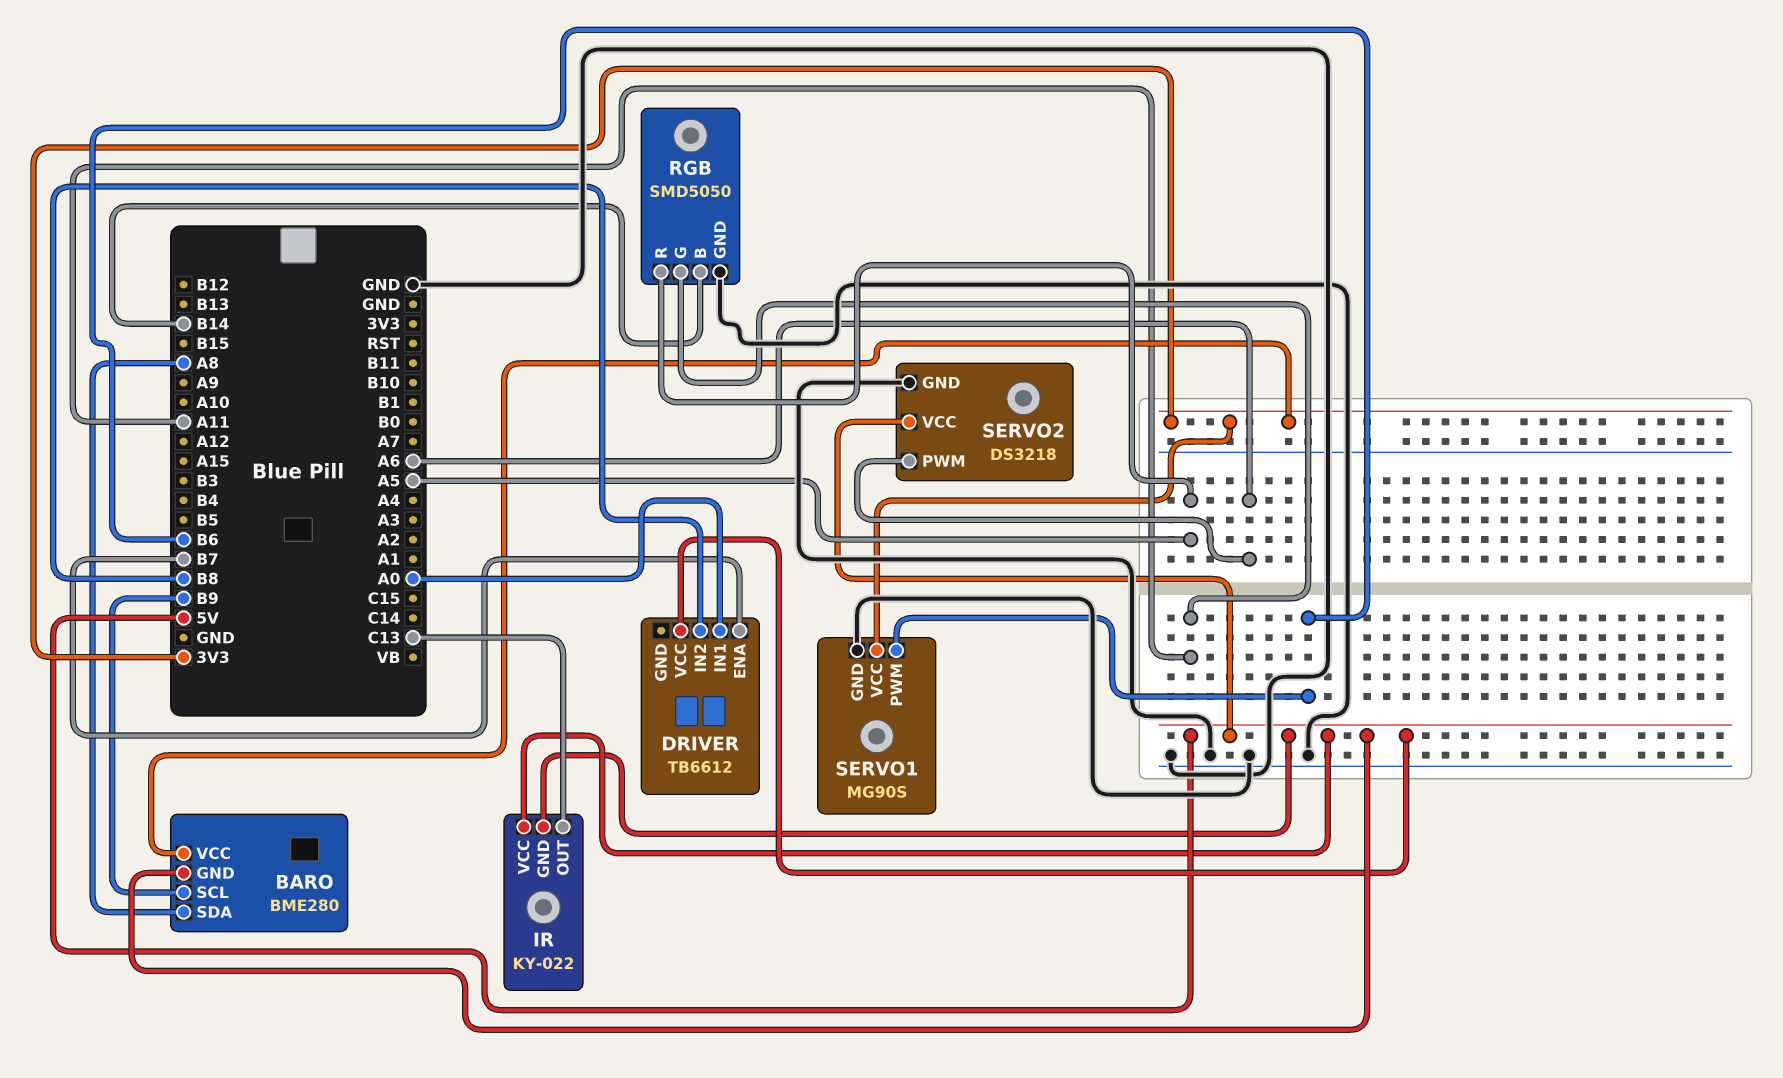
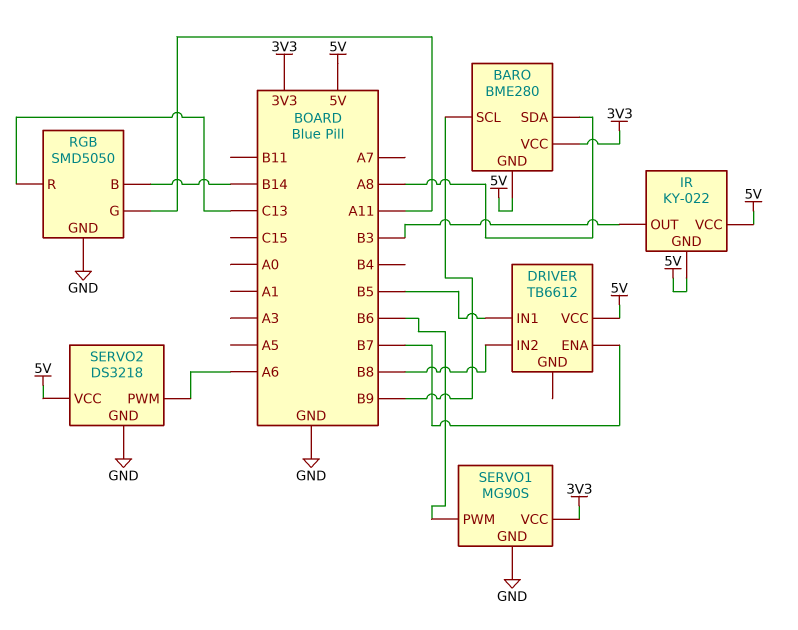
DRIVER pin IN1: A0 -> B5
IR pin OUT: C13 -> B3
RGB pin R: A5 -> C13

